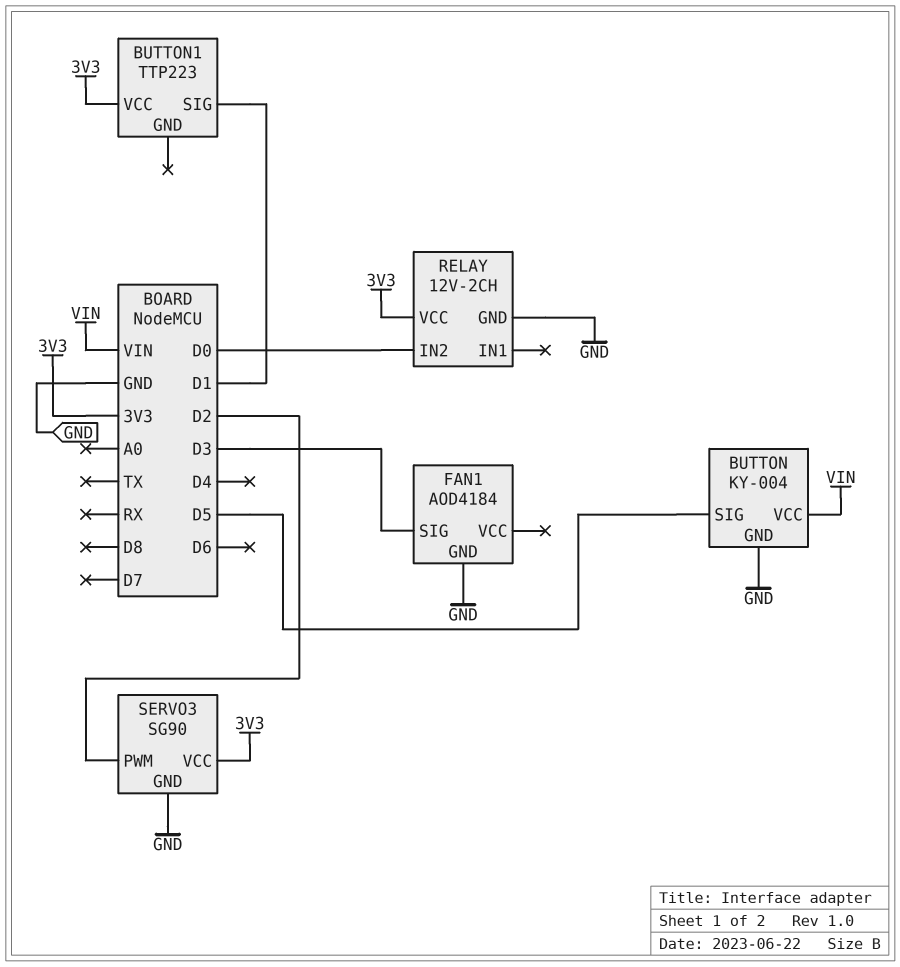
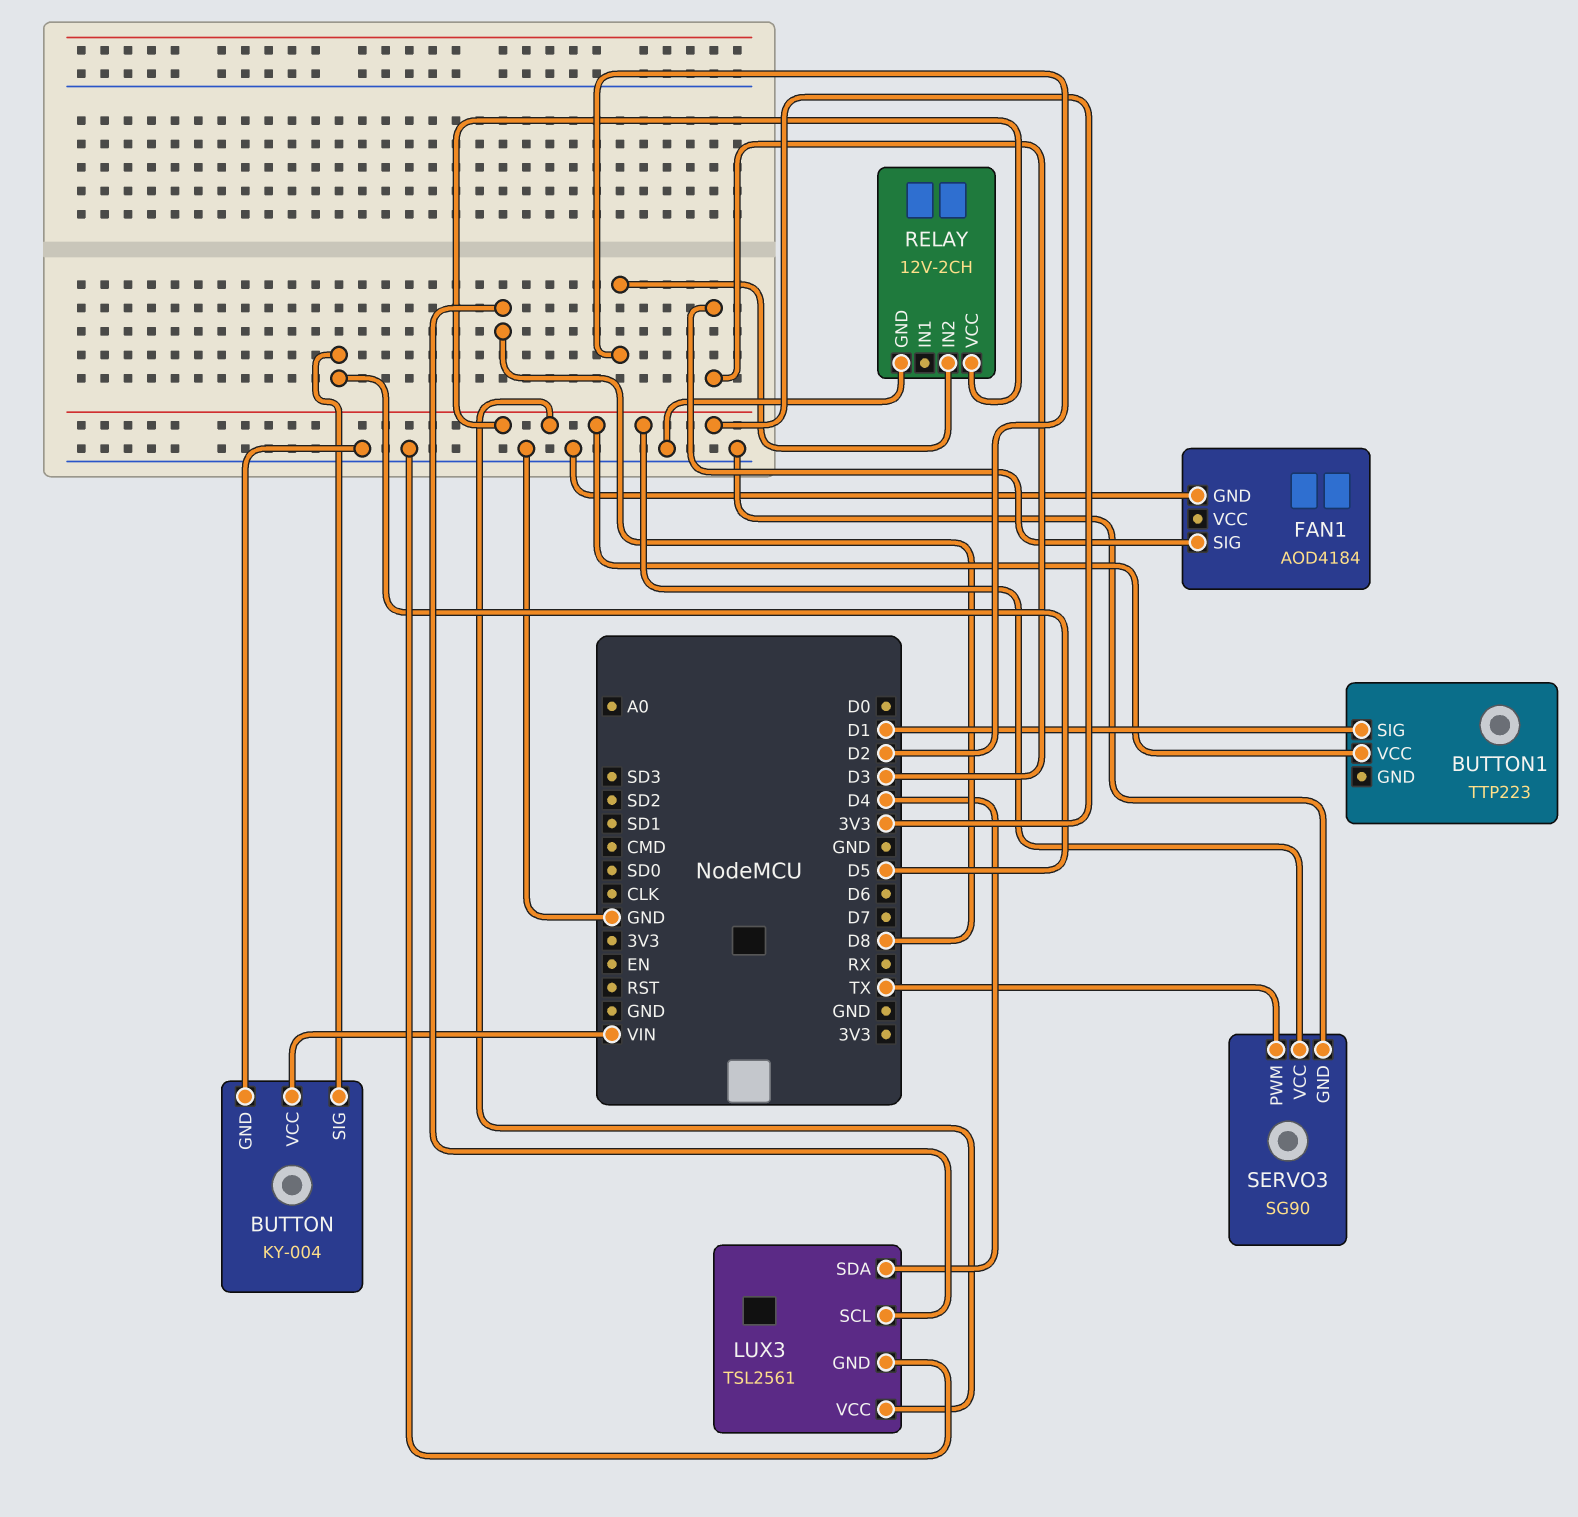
LUX3: none -> TSL2561
LUX3 pin GND: none -> GND
LUX3 pin SCL: none -> D8
LUX3 pin SDA: none -> D4
LUX3 pin VCC: none -> 3V3
RELAY pin IN2: D0 -> D2
SERVO3 pin PWM: D2 -> TX

